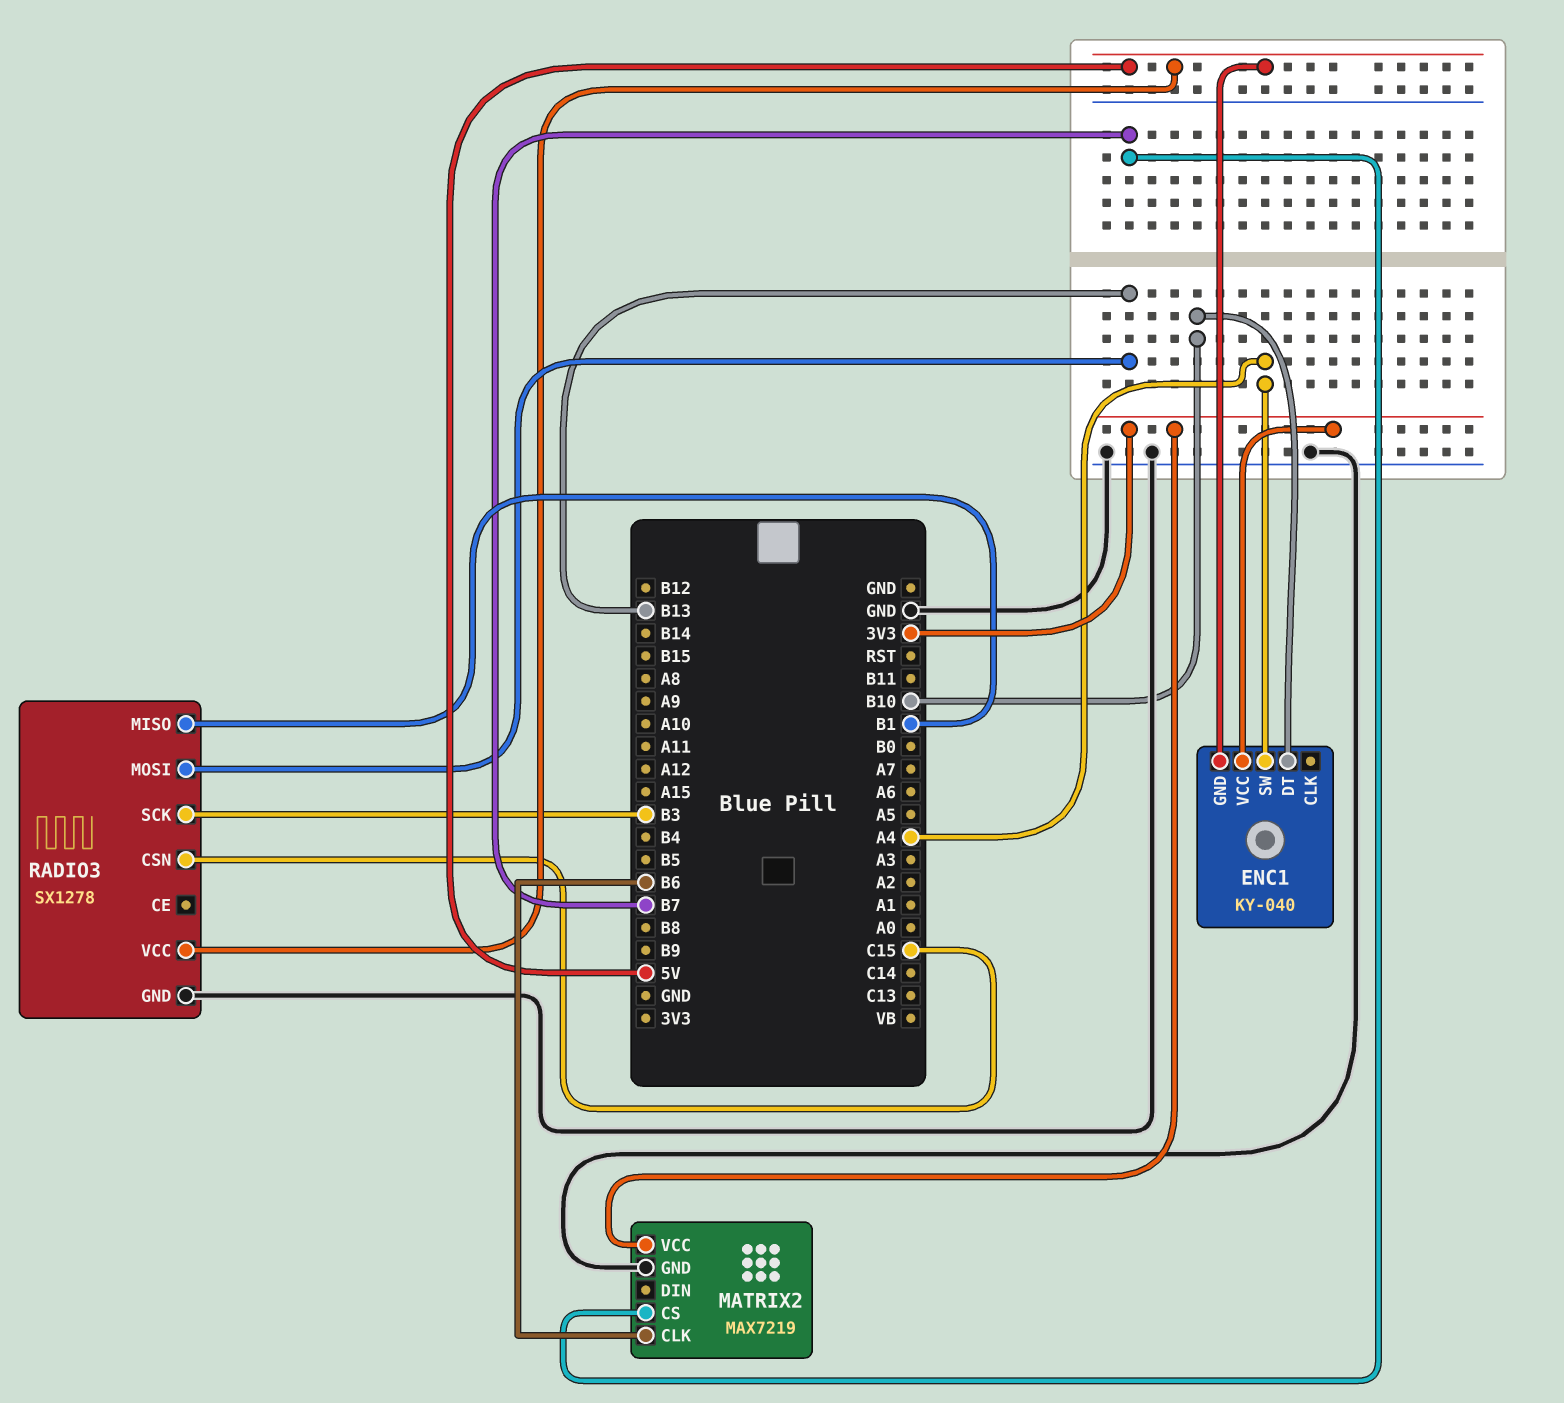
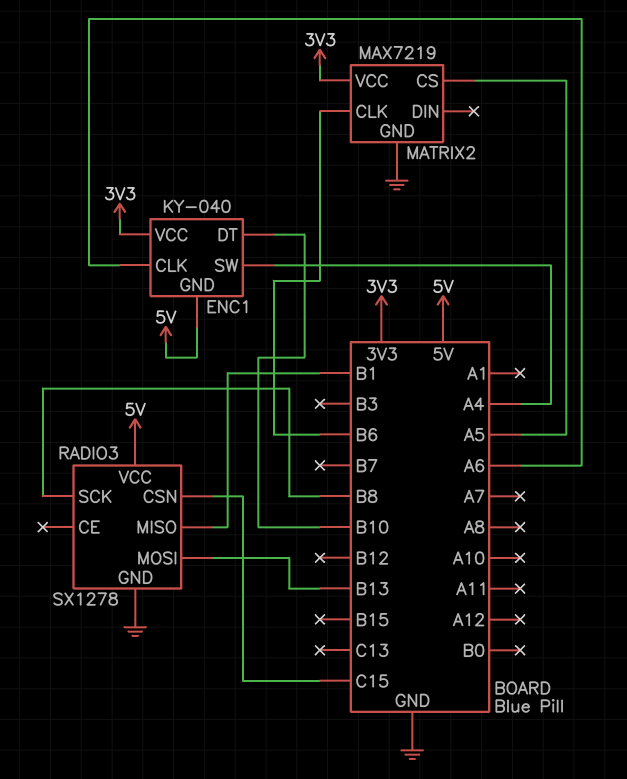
ENC1 pin CLK: none -> A6
MATRIX2 pin CS: B7 -> A5
RADIO3 pin SCK: B3 -> B8

